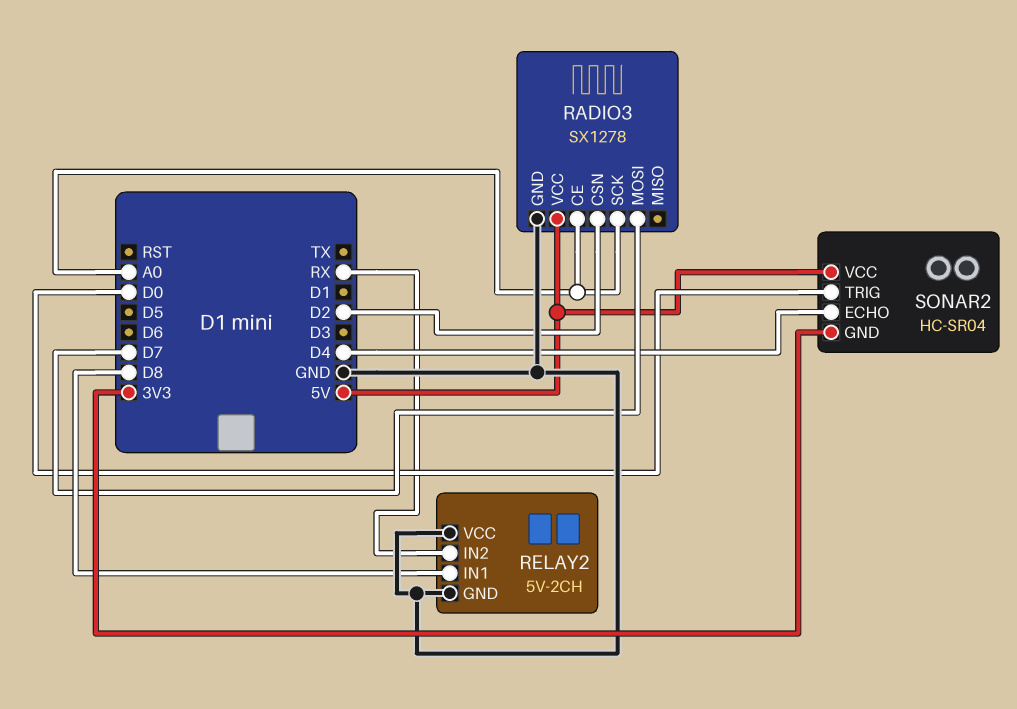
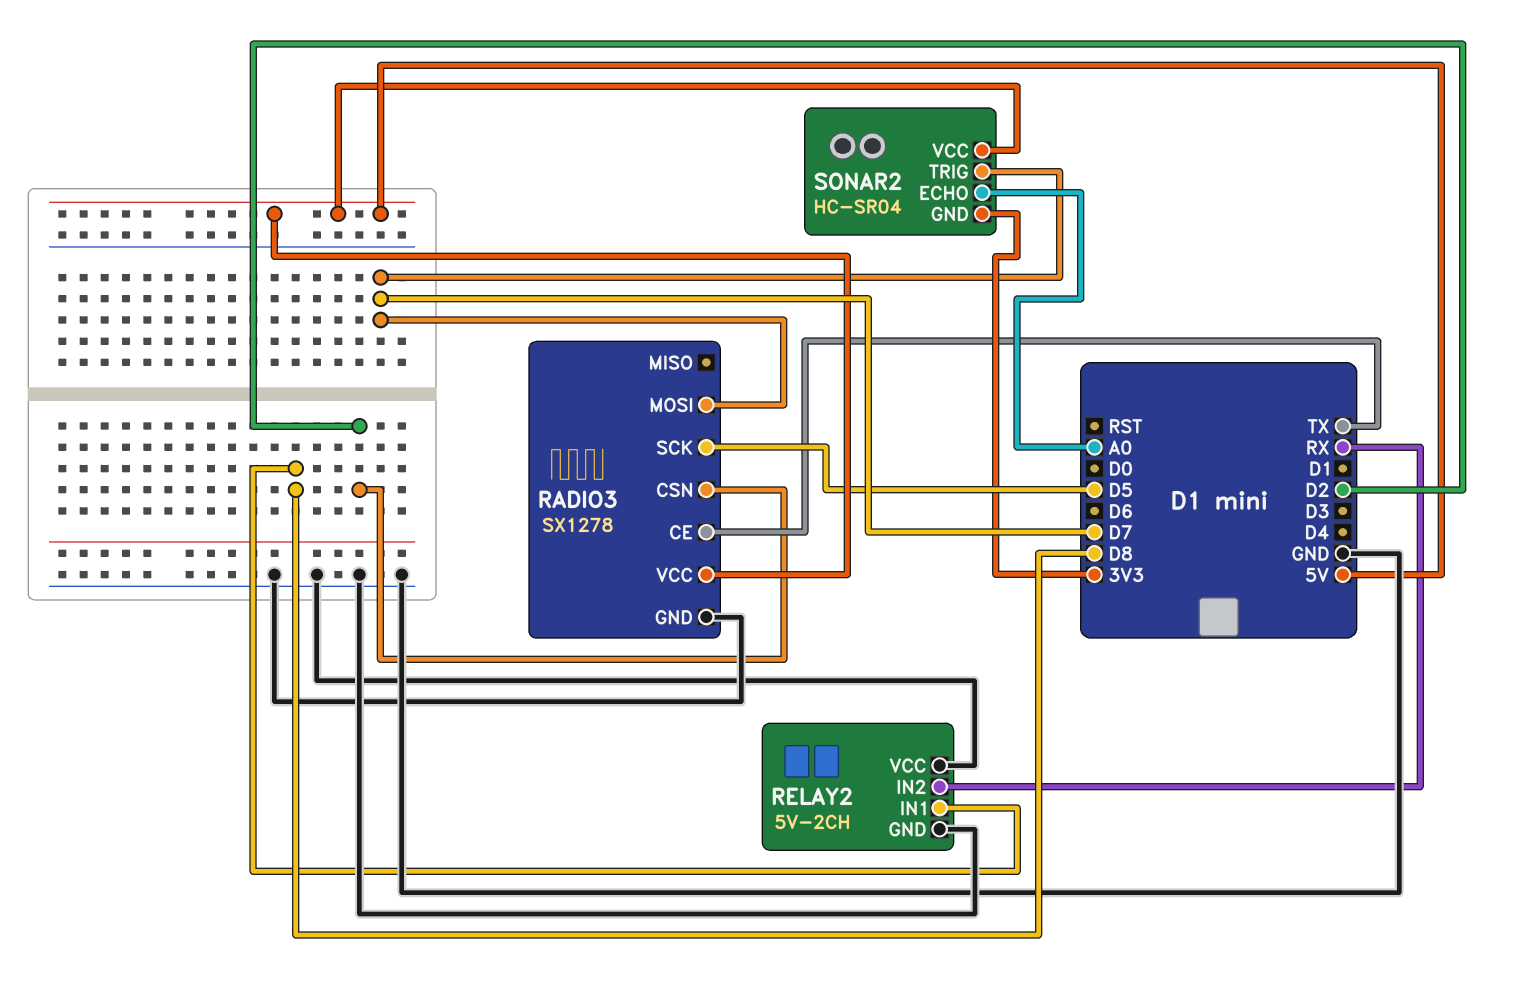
RADIO3 pin CE: A0 -> TX
RADIO3 pin SCK: A0 -> D5
SONAR2 pin ECHO: D4 -> A0
SONAR2 pin TRIG: D0 -> D7

